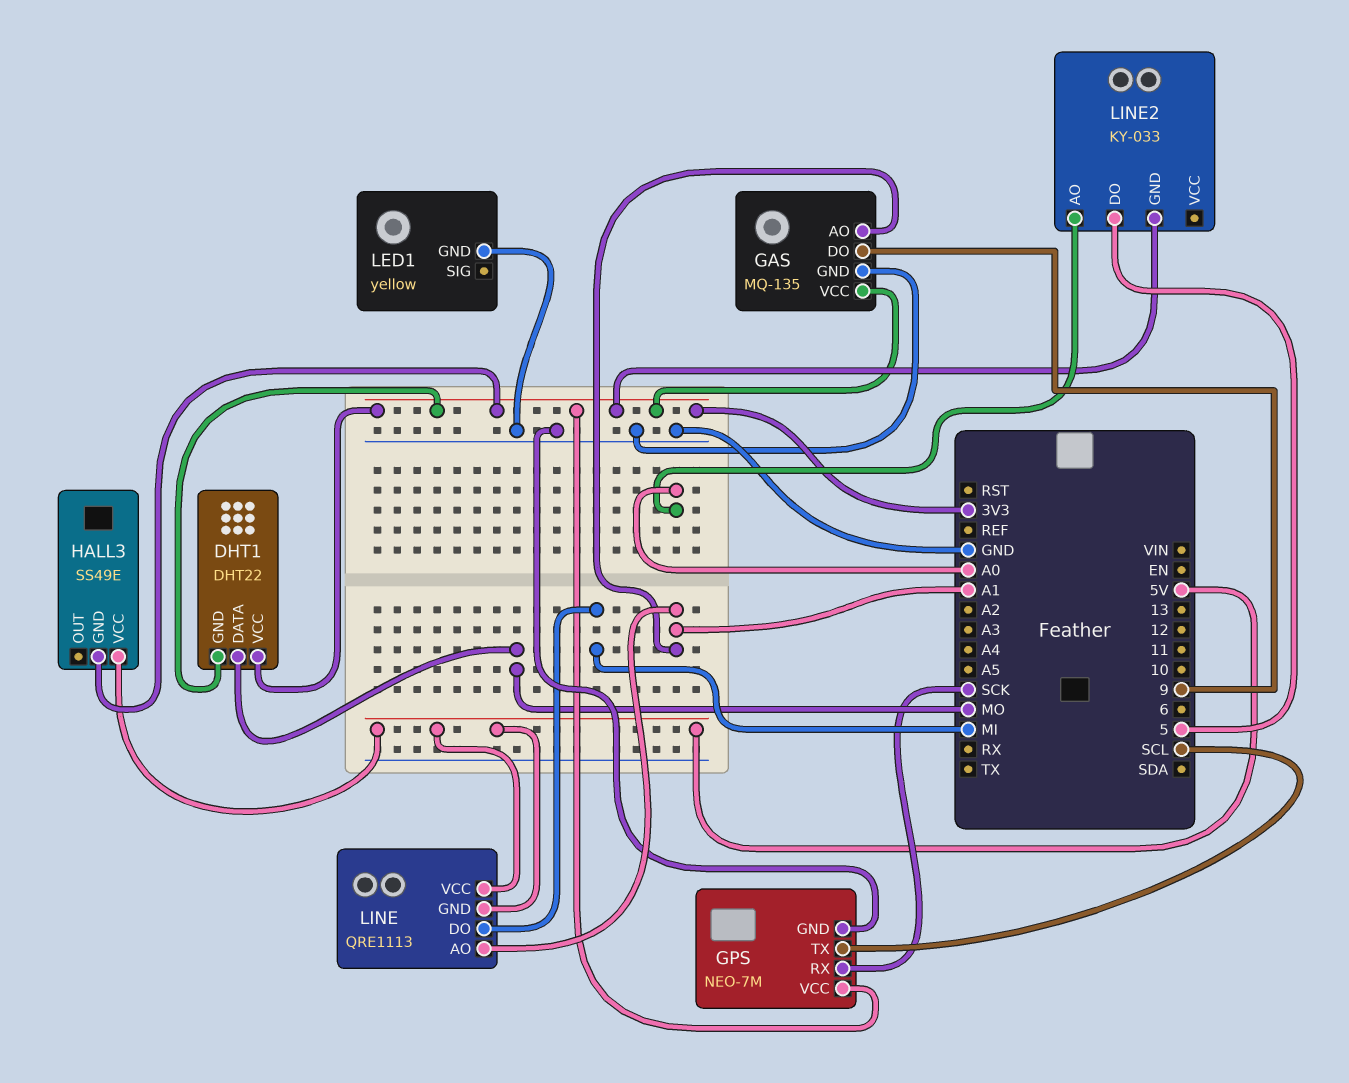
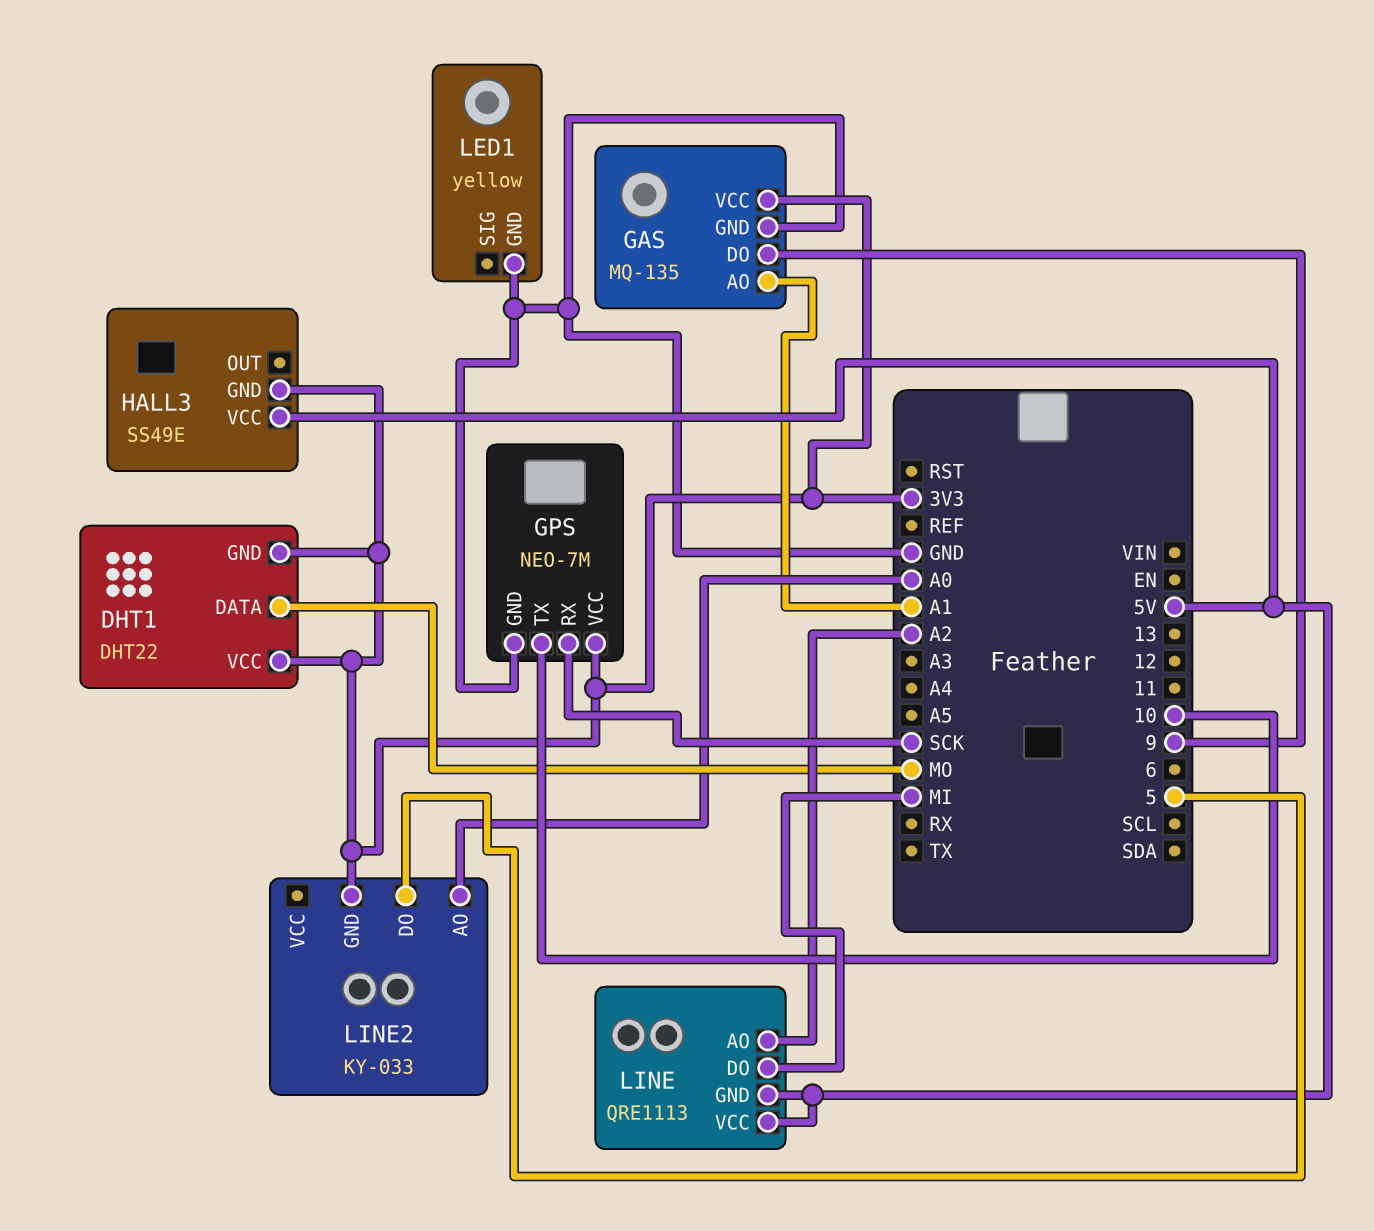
GPS pin TX: SCL -> 10
LINE pin AO: A1 -> A2

